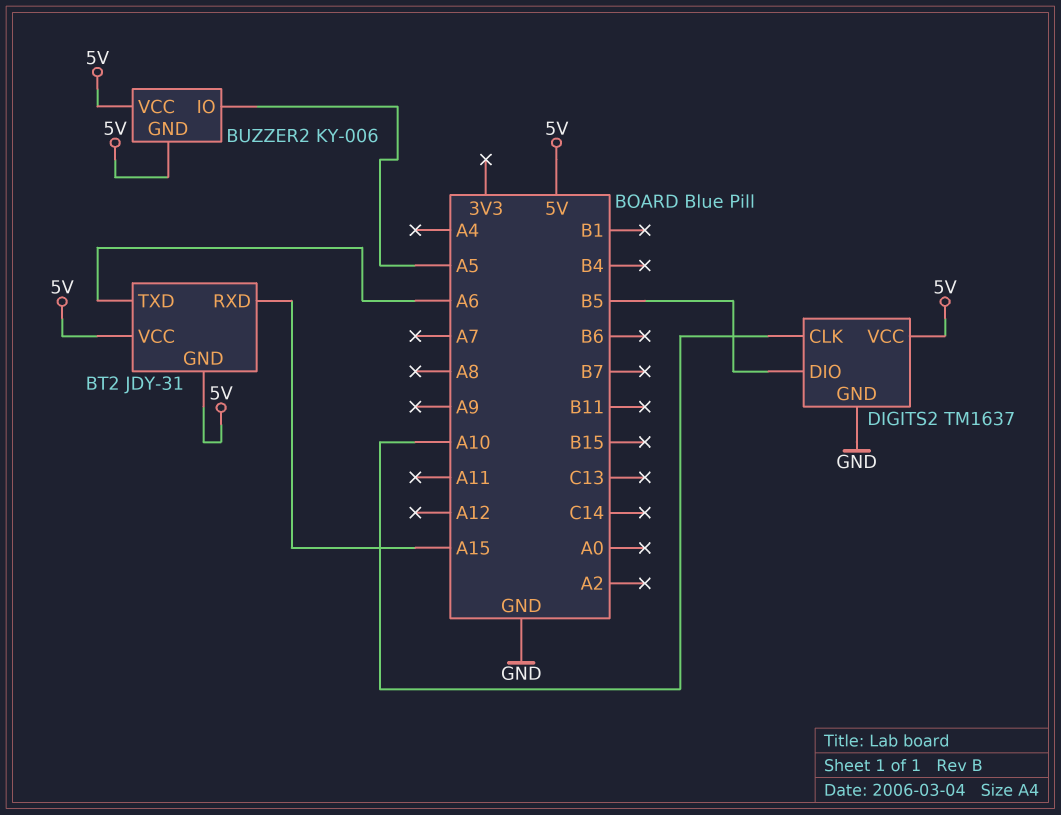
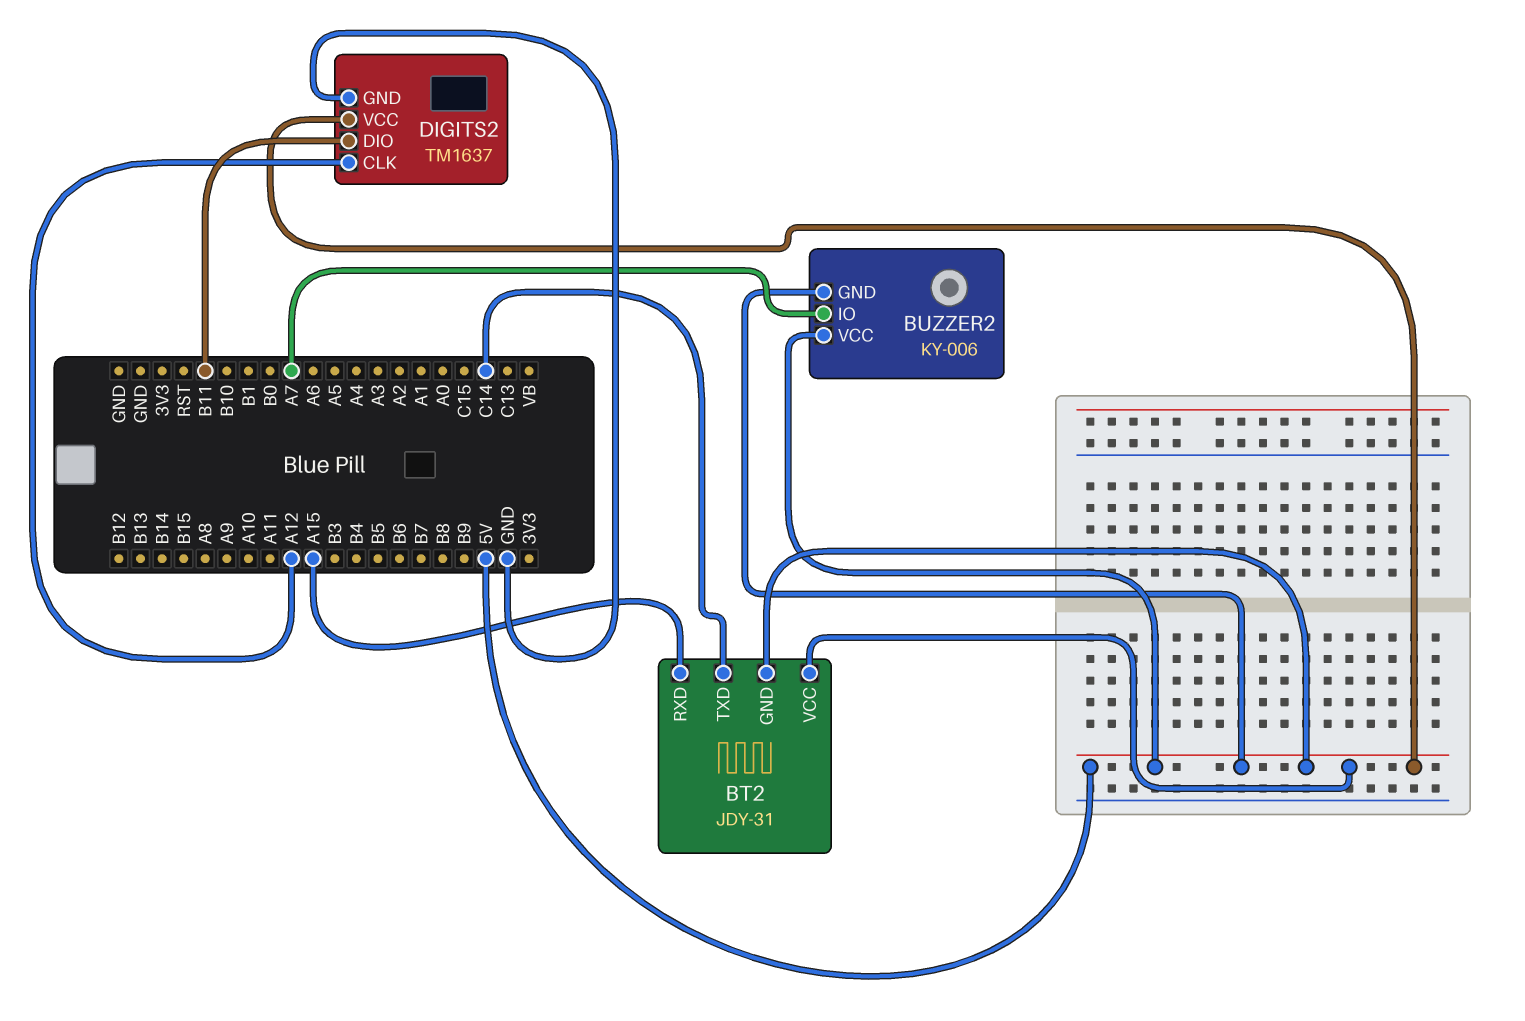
BT2 pin TXD: A6 -> C14
BUZZER2 pin IO: A5 -> A7
DIGITS2 pin CLK: A10 -> A12
DIGITS2 pin DIO: B5 -> B11

